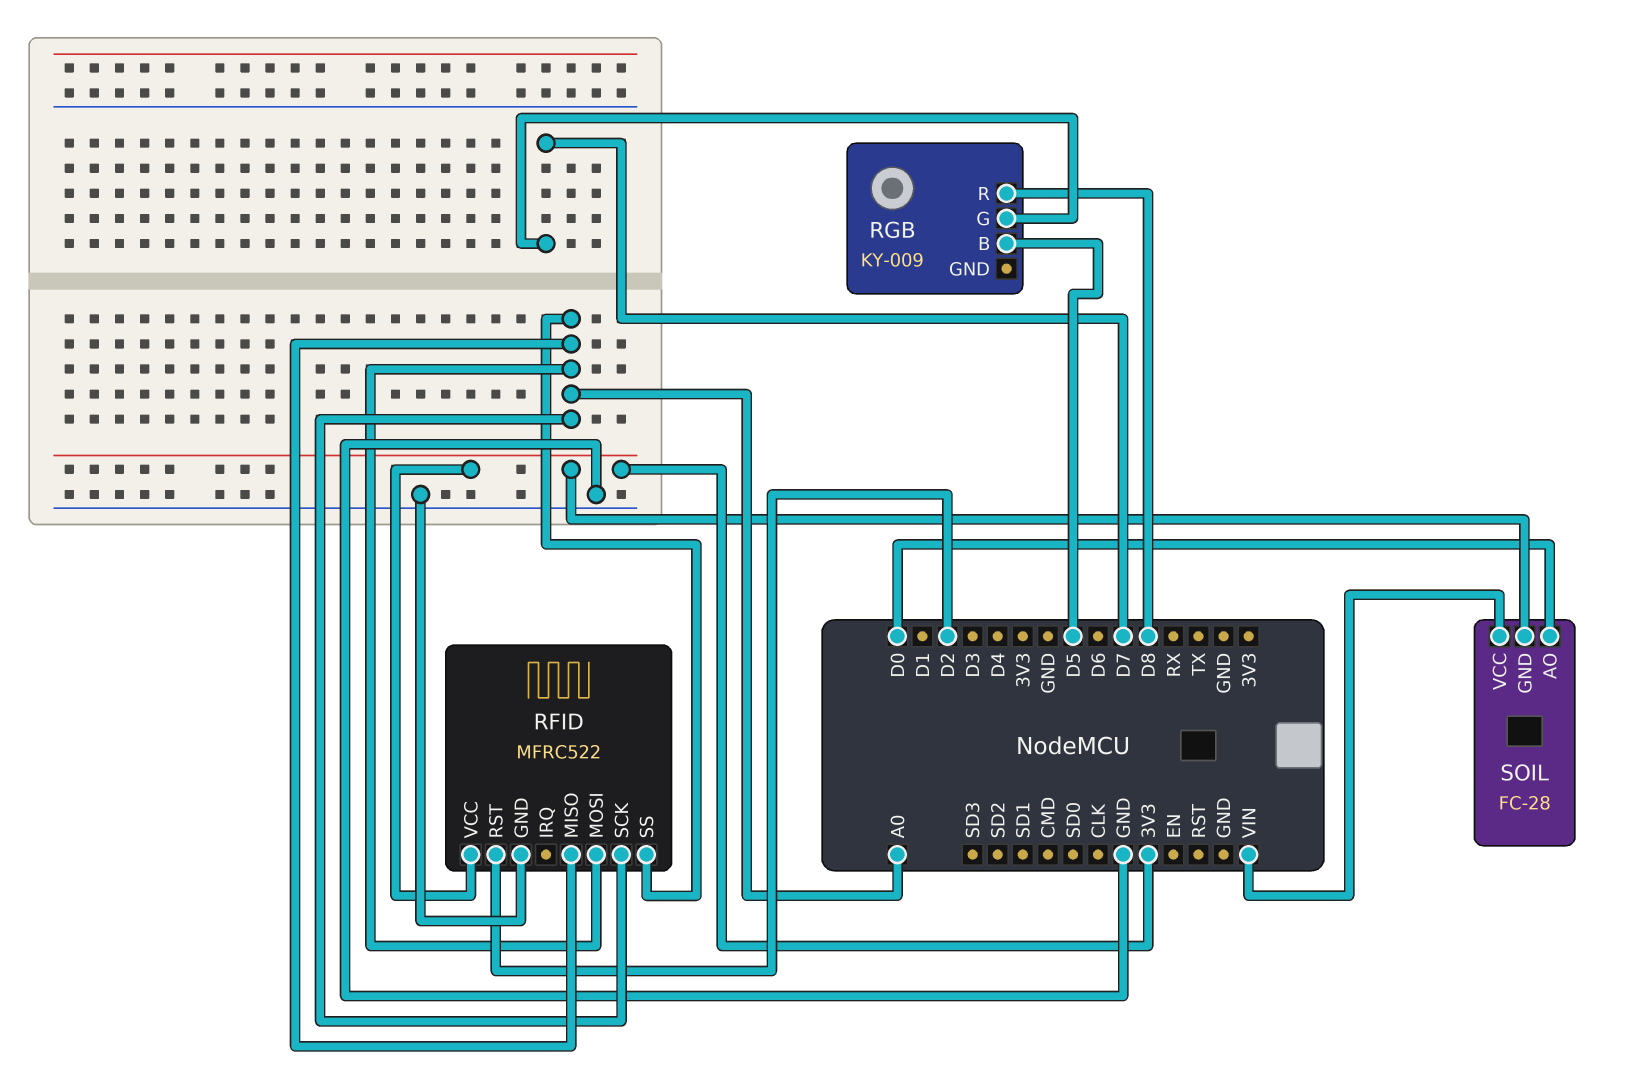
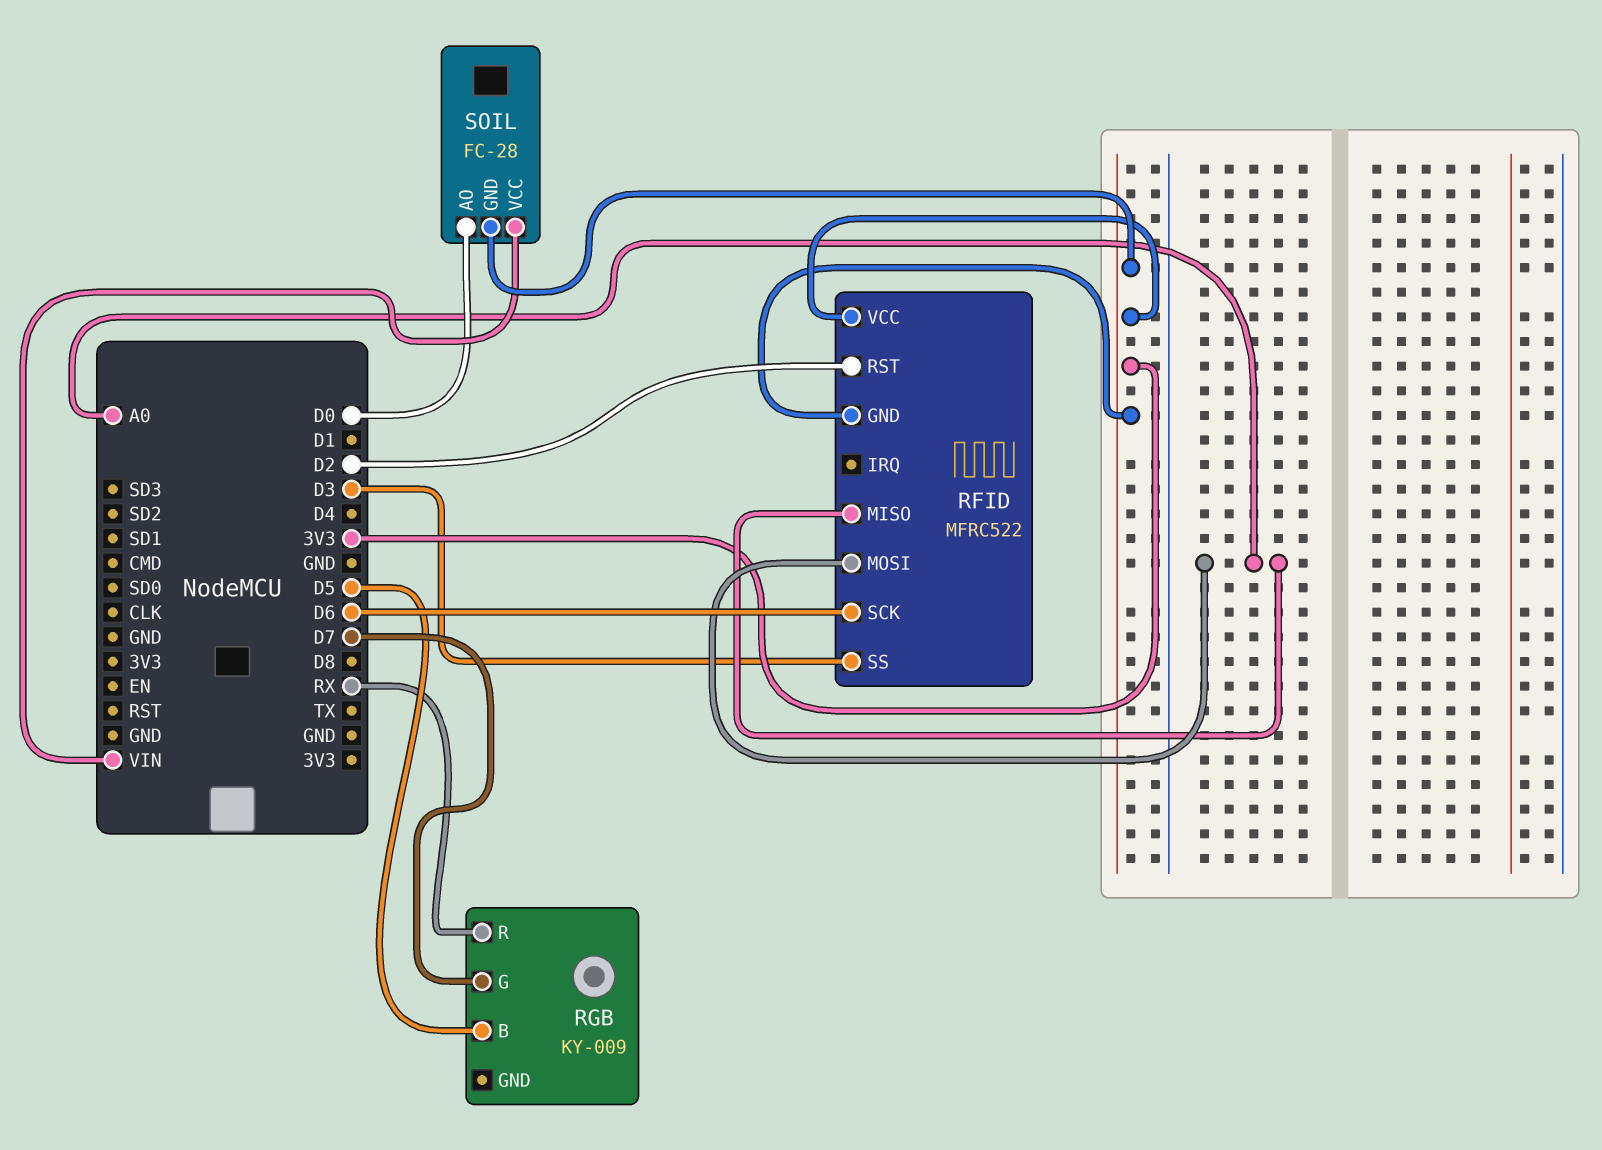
RFID pin GND: GND -> 3V3
RFID pin SCK: A0 -> D6
RFID pin SS: A0 -> D3
RGB pin R: D8 -> RX

